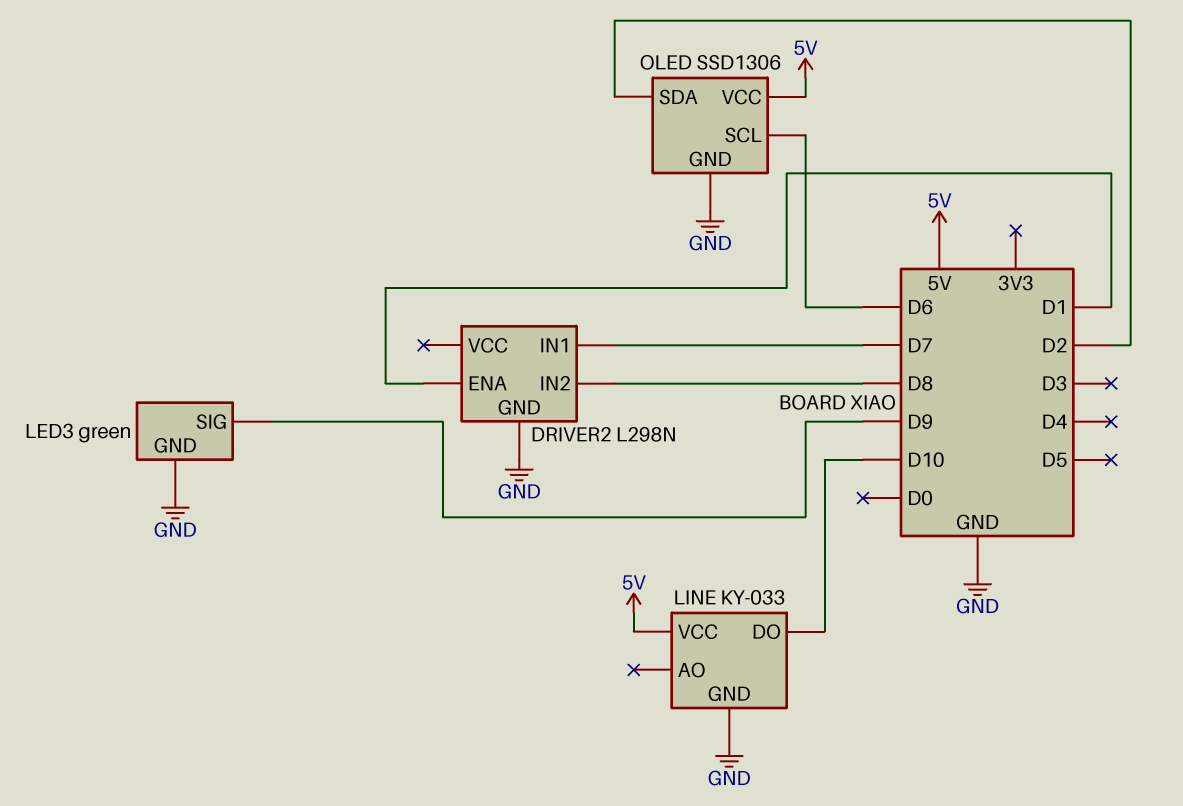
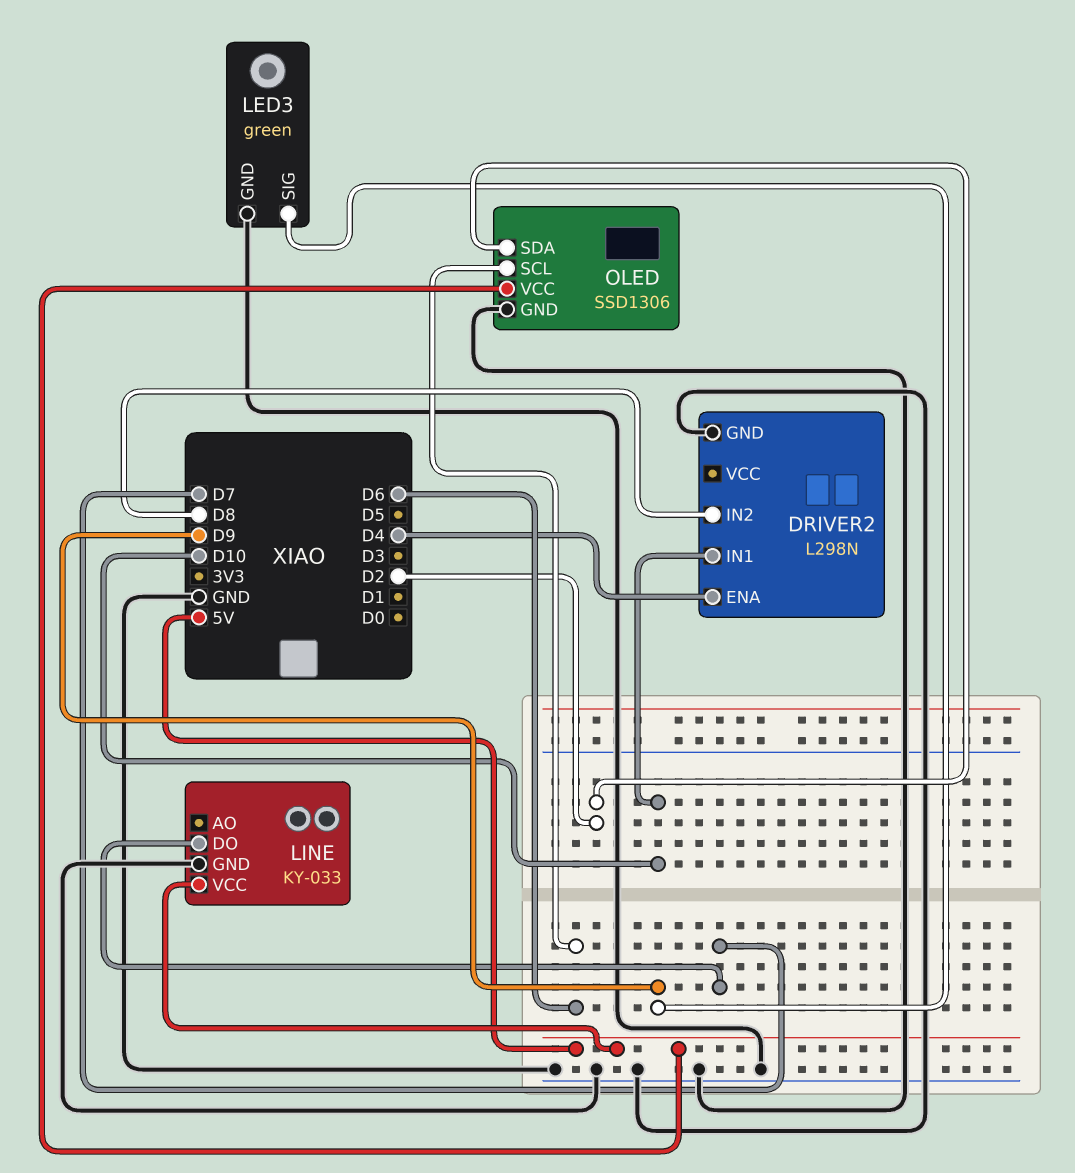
DRIVER2 pin ENA: D1 -> D4
DRIVER2 pin IN1: D7 -> D10
LINE pin DO: D10 -> D7

